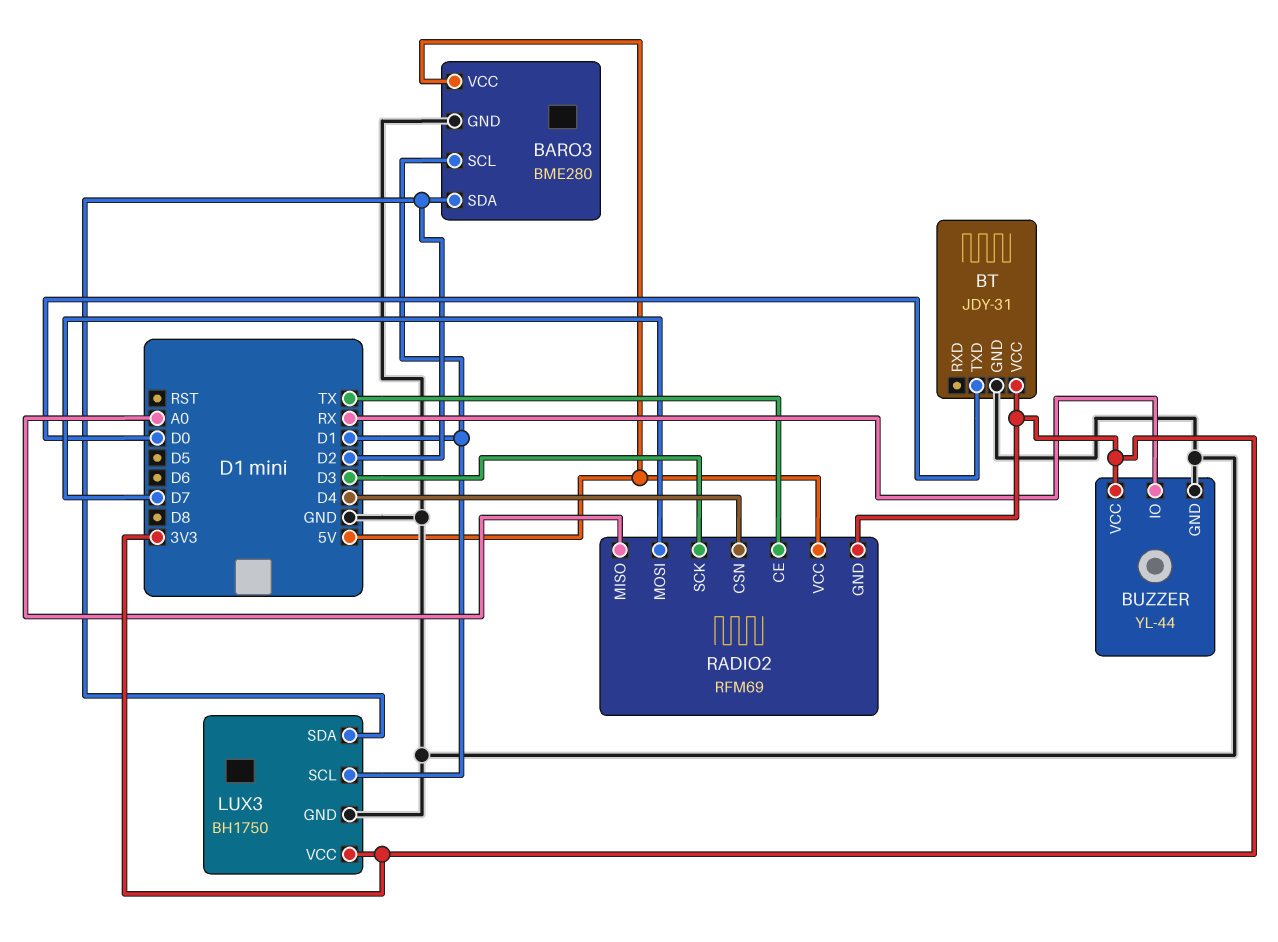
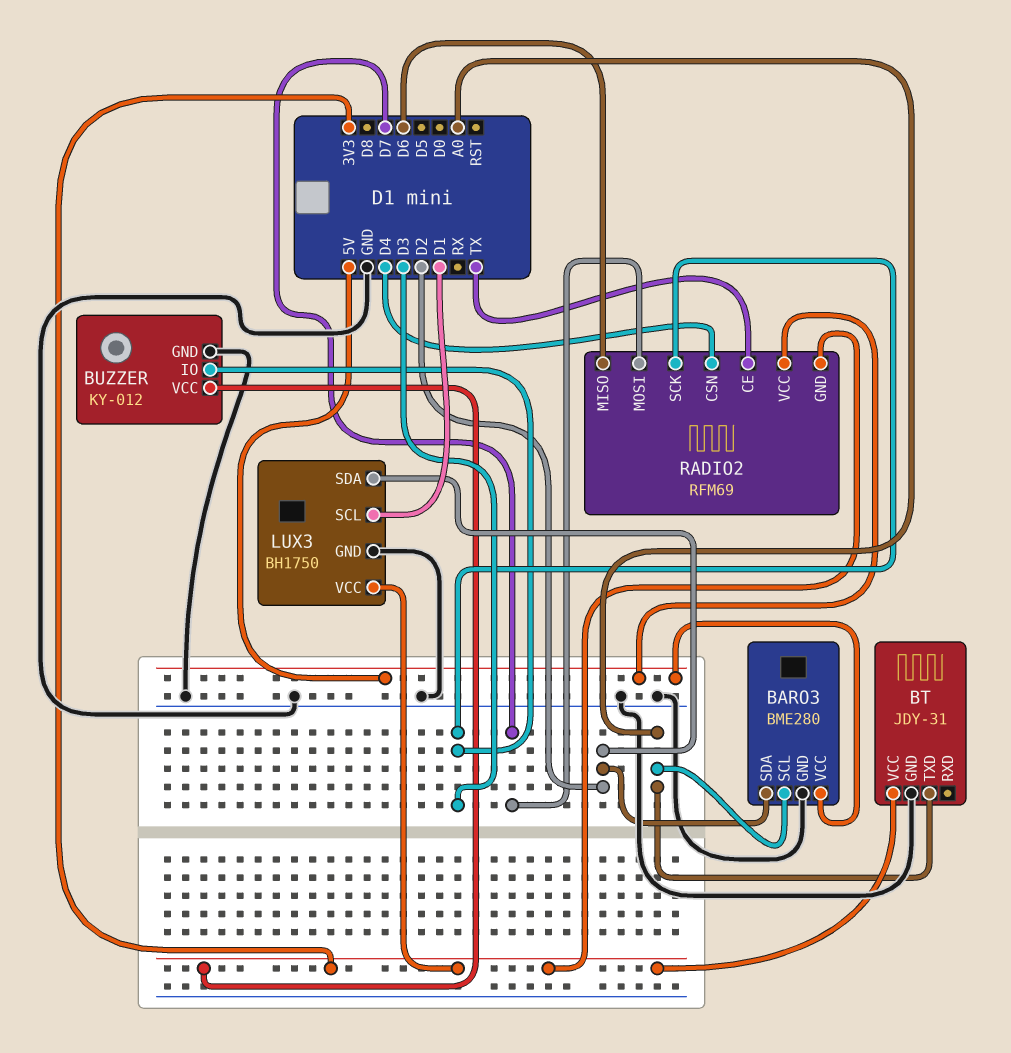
BARO3 pin SCL: D1 -> A0
BT pin TXD: D0 -> A0
BUZZER: YL-44 -> KY-012
BUZZER pin IO: RX -> D3
RADIO2 pin MISO: A0 -> D6

